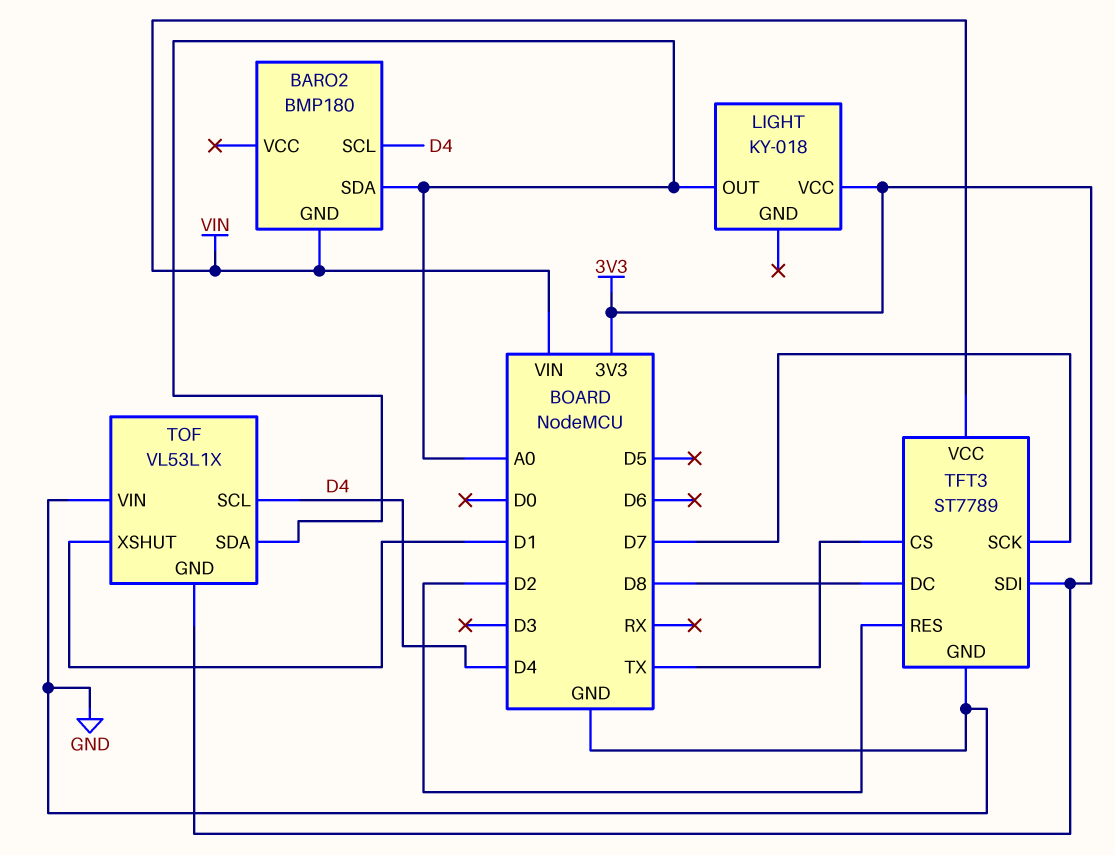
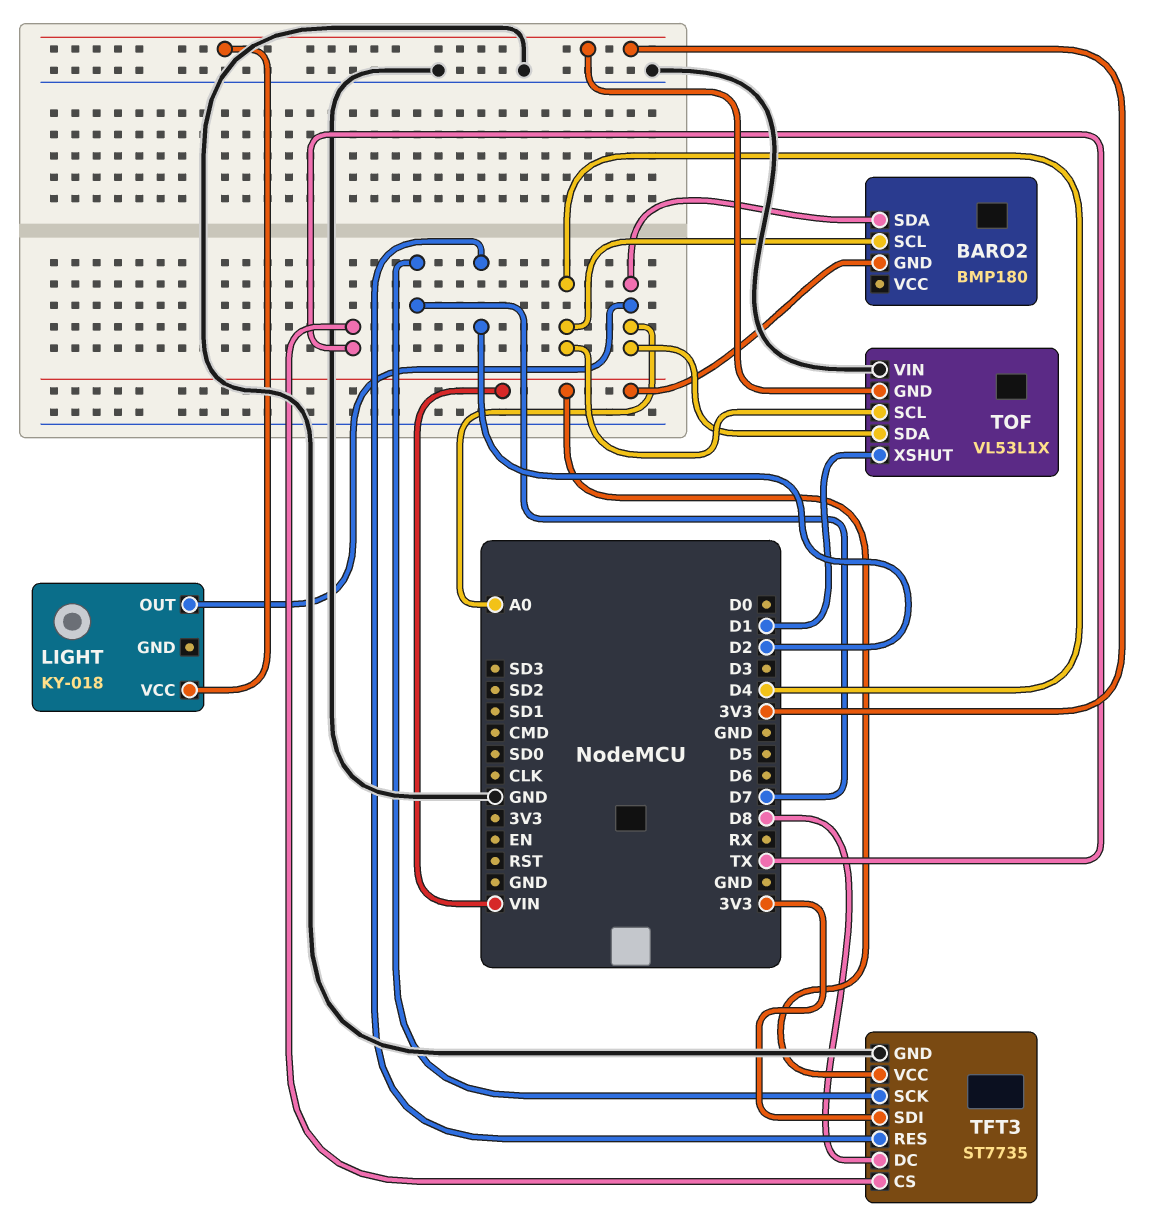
TFT3: ST7789 -> ST7735

